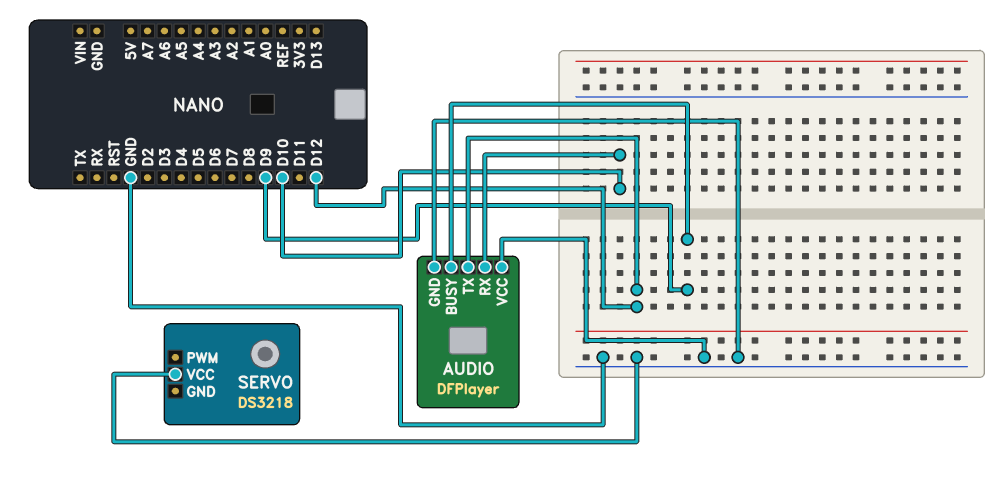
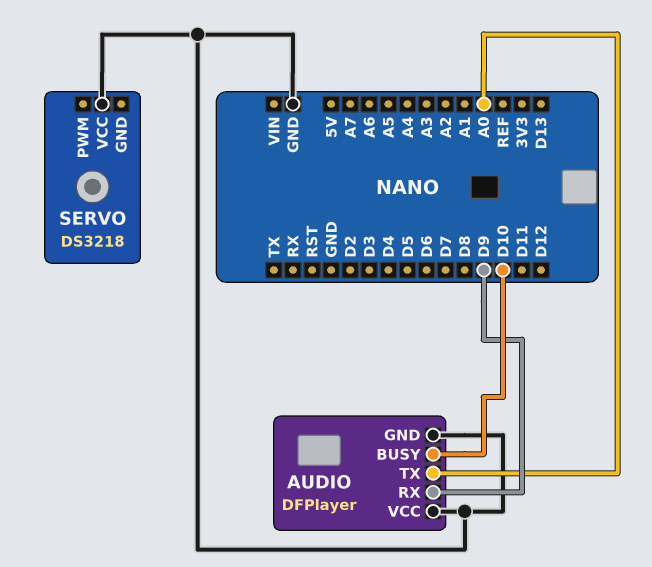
AUDIO pin BUSY: D9 -> D10
AUDIO pin RX: D10 -> D9
AUDIO pin TX: D12 -> A0

